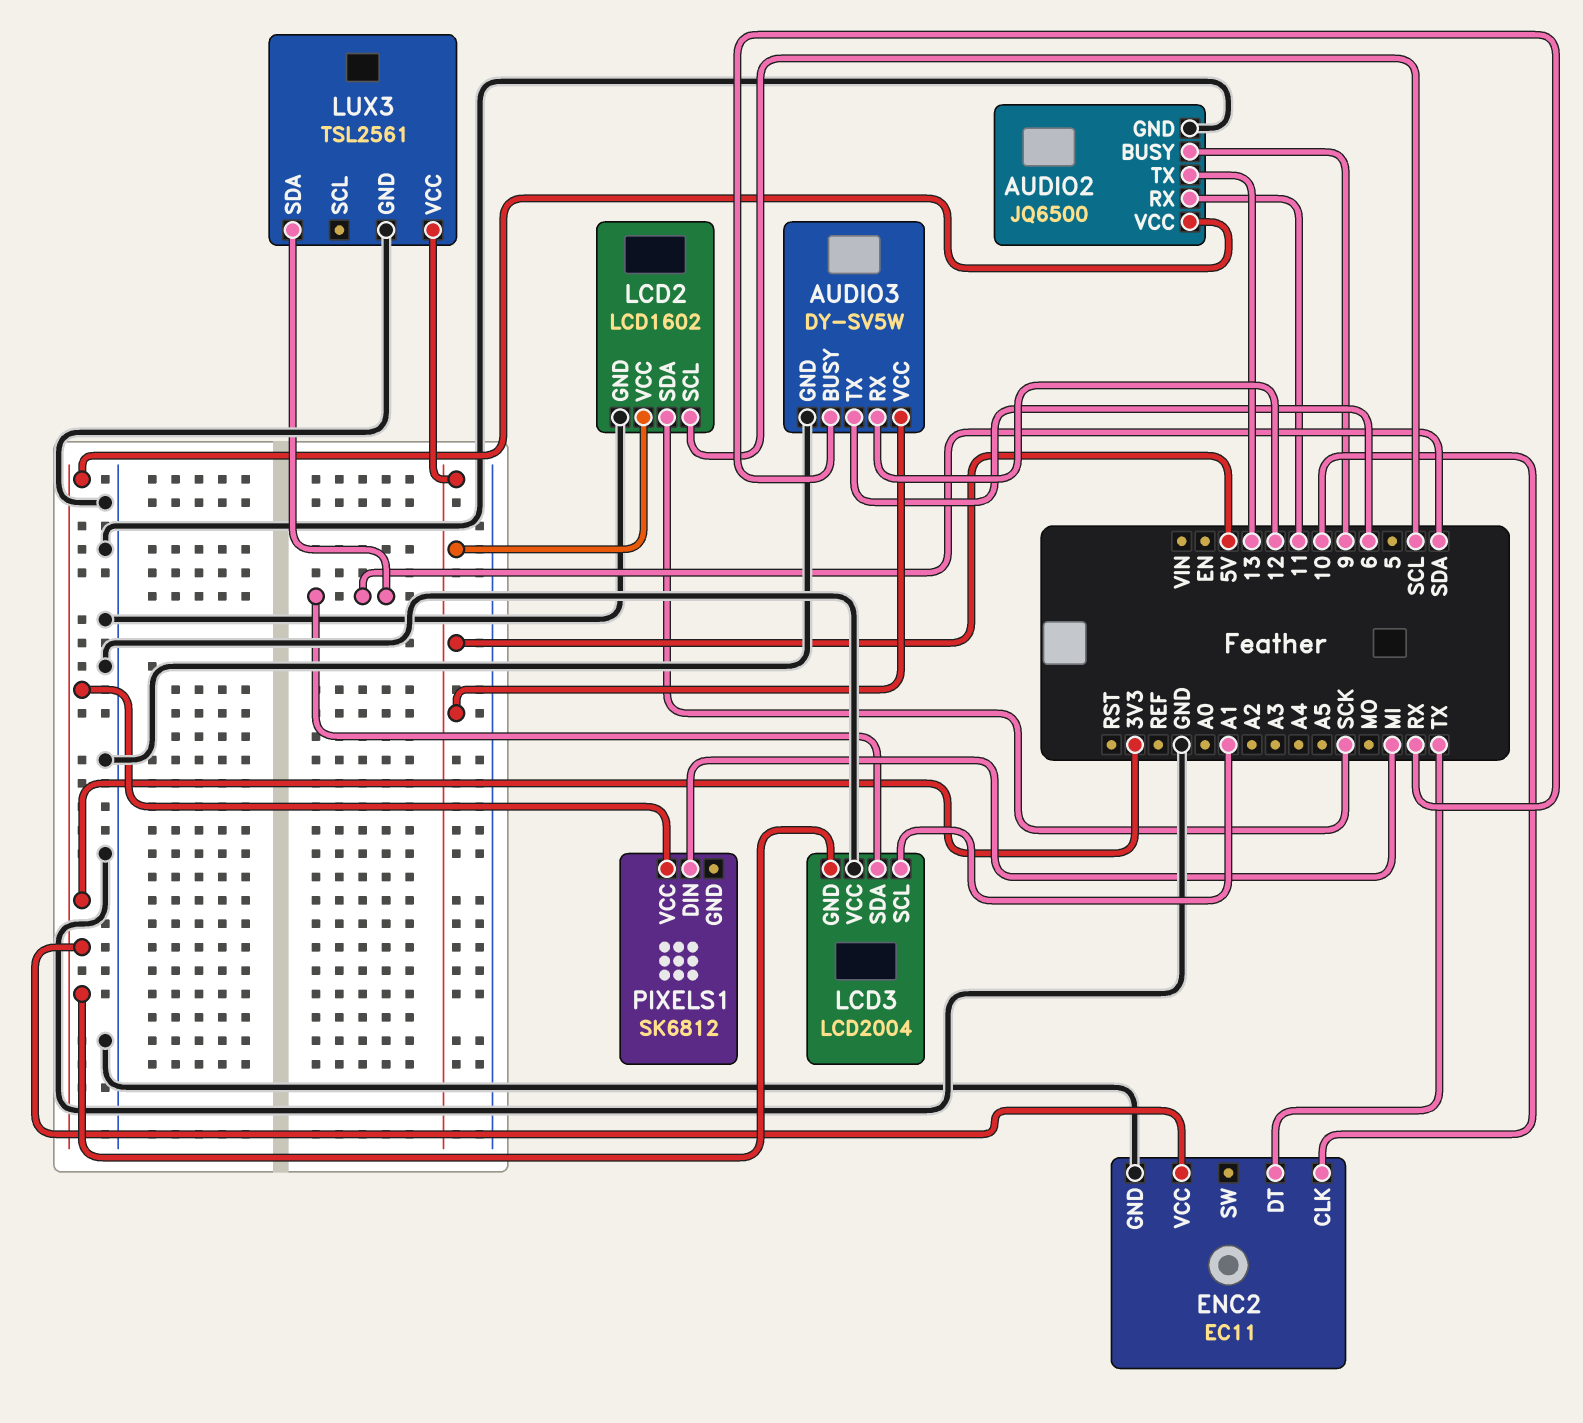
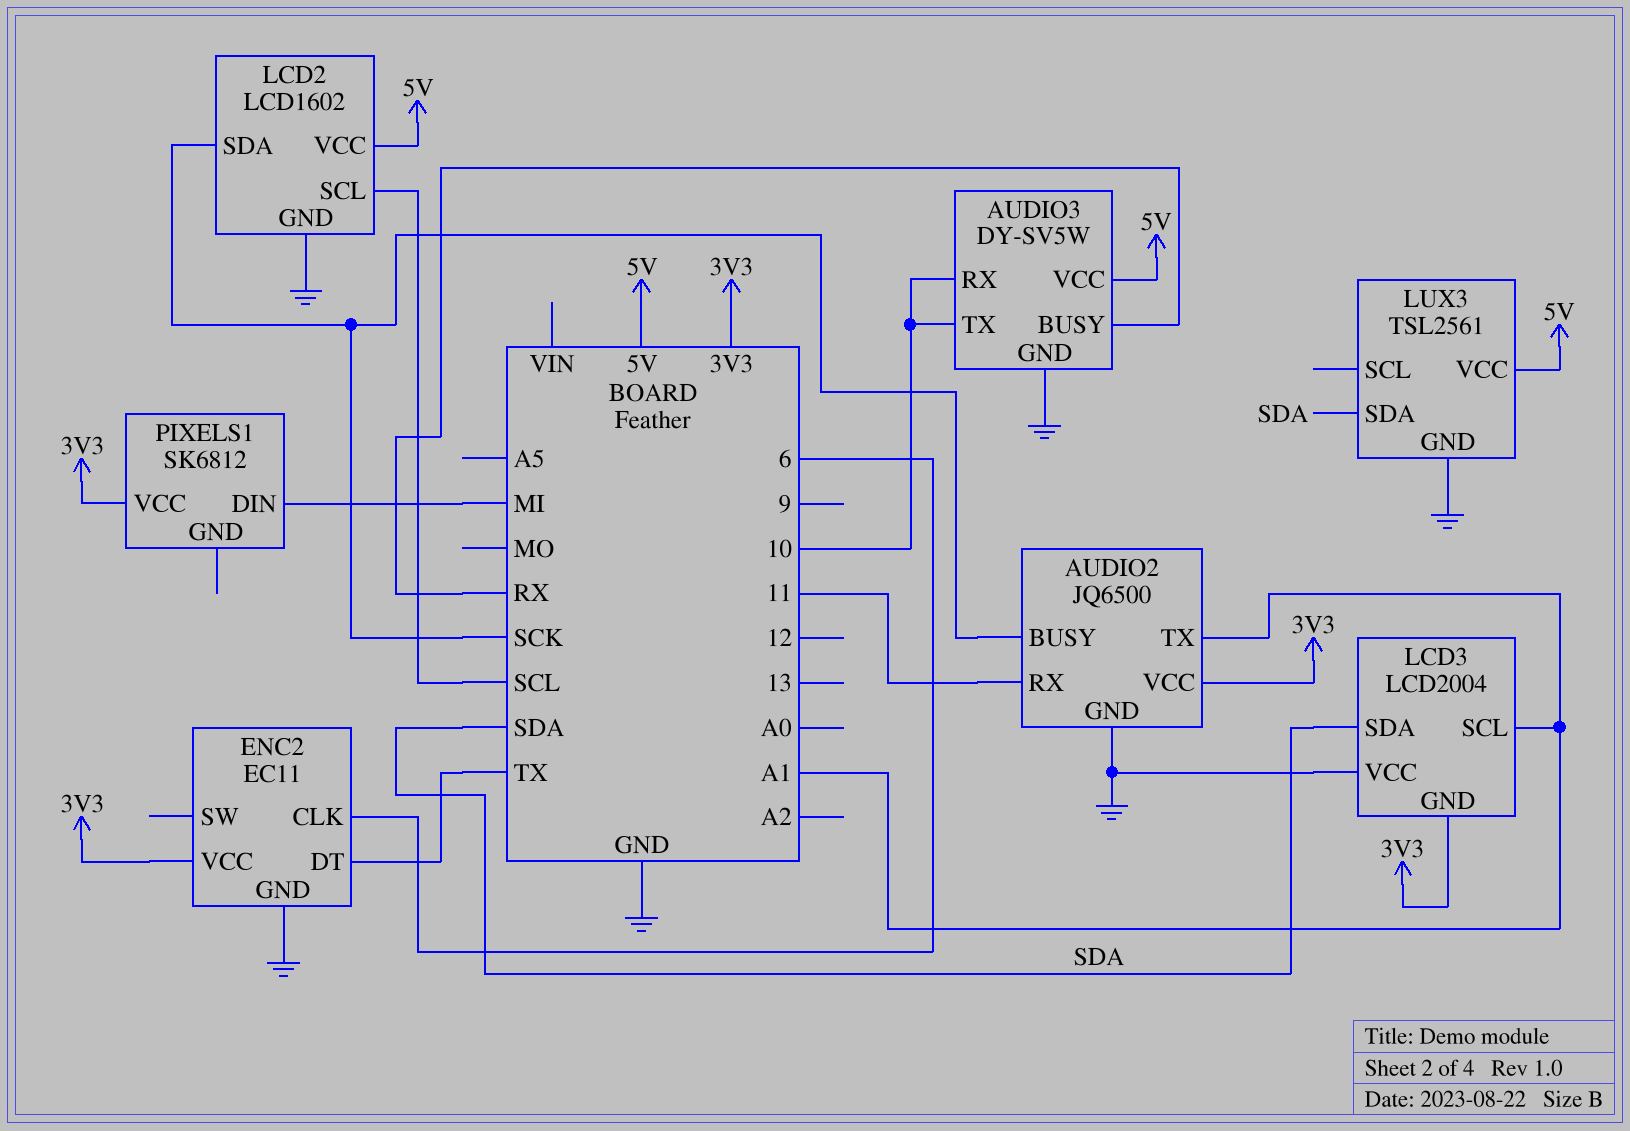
AUDIO2 pin BUSY: 9 -> SCK
AUDIO2 pin TX: 13 -> A1
AUDIO3 pin RX: 12 -> 10
AUDIO3 pin TX: 6 -> 10
ENC2 pin CLK: 10 -> 6

